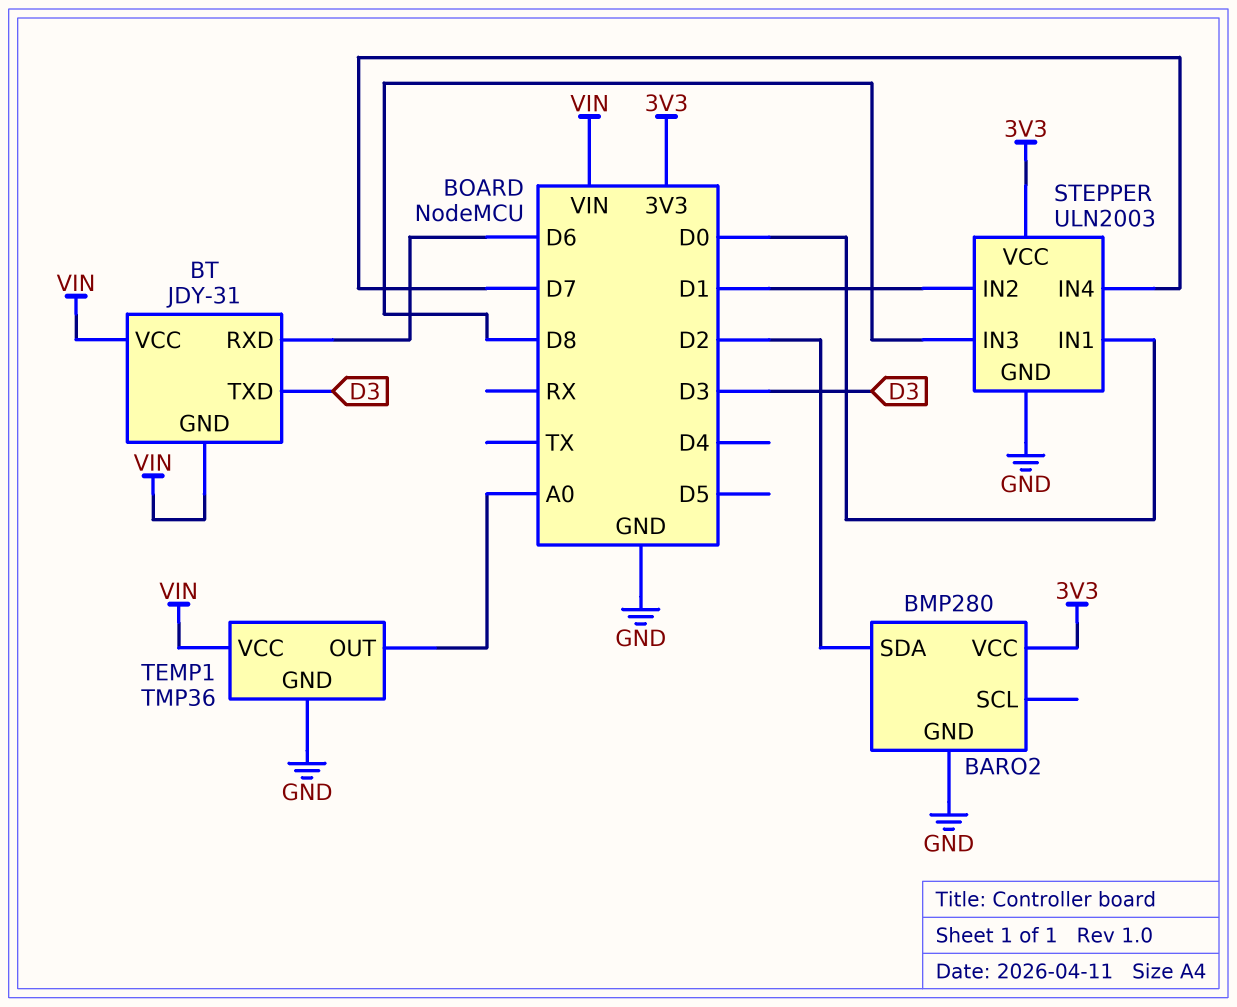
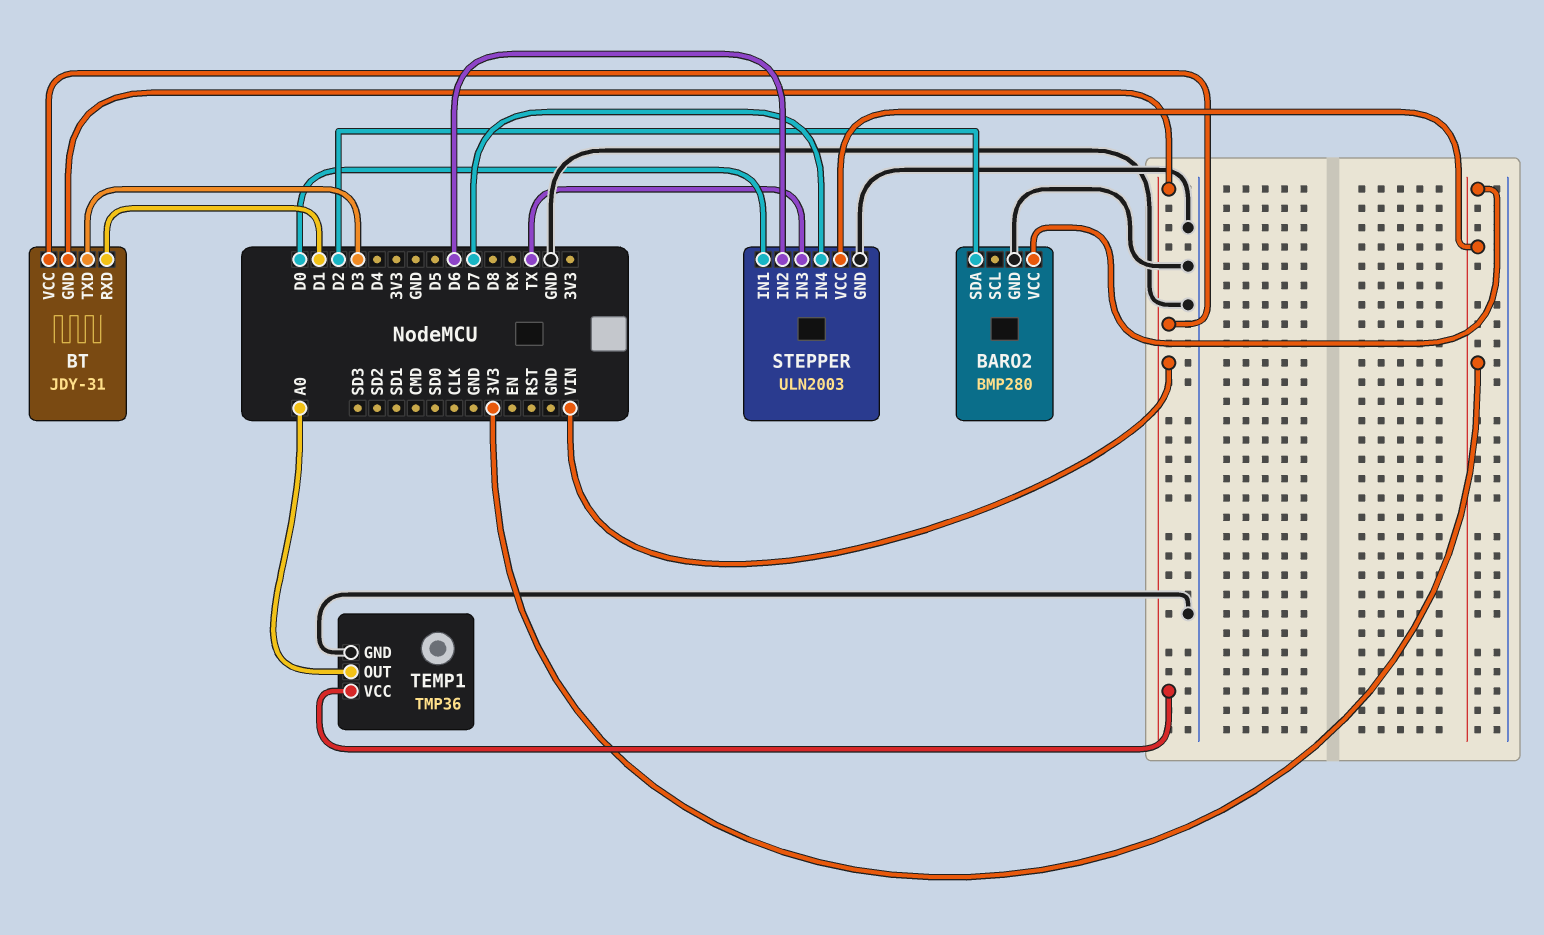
BT pin RXD: D6 -> D1
STEPPER pin IN2: D1 -> D6
STEPPER pin IN3: D8 -> TX

